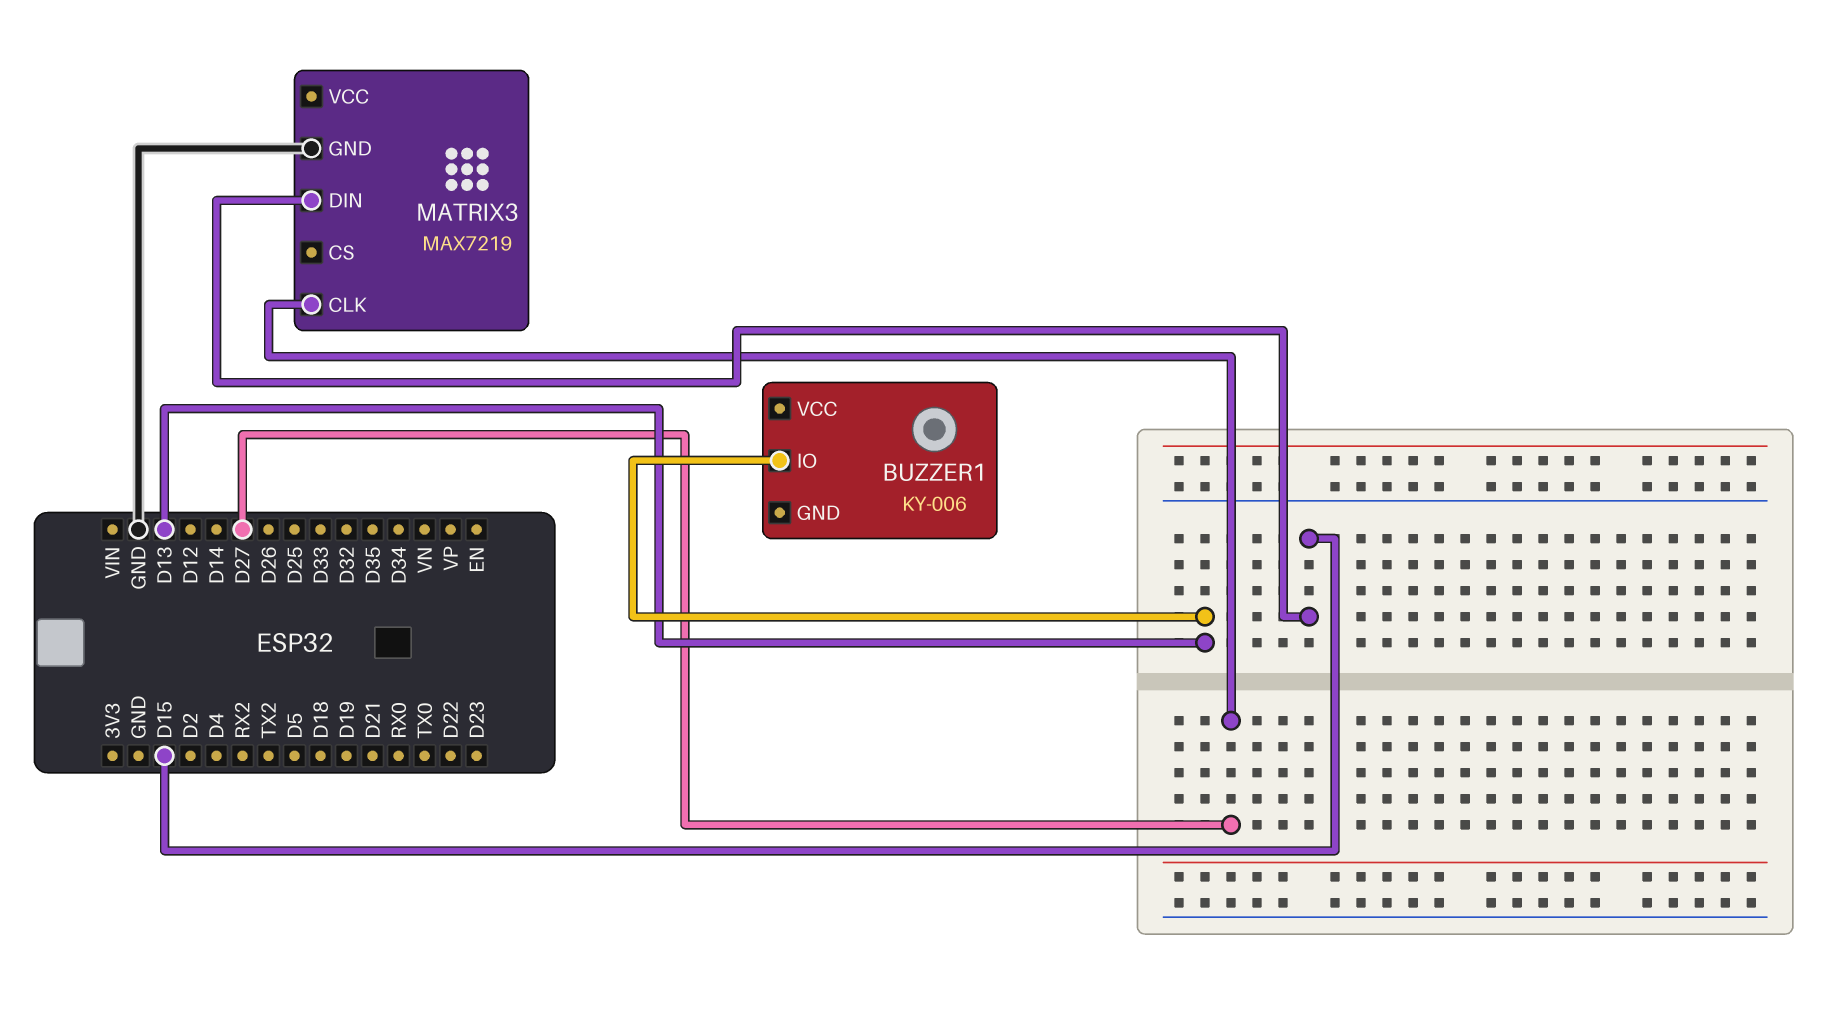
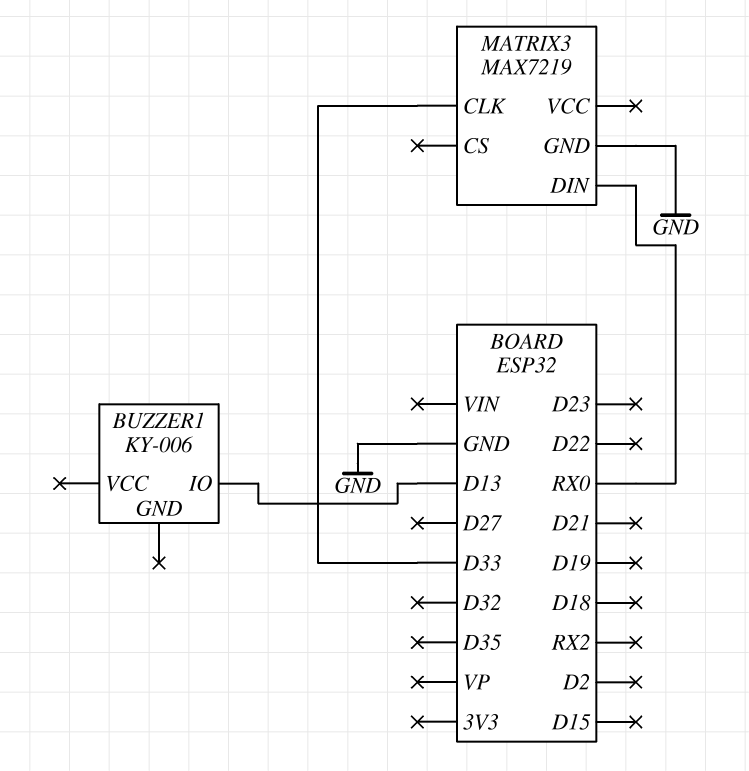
MATRIX3 pin CLK: D27 -> D33
MATRIX3 pin DIN: D15 -> RX0

